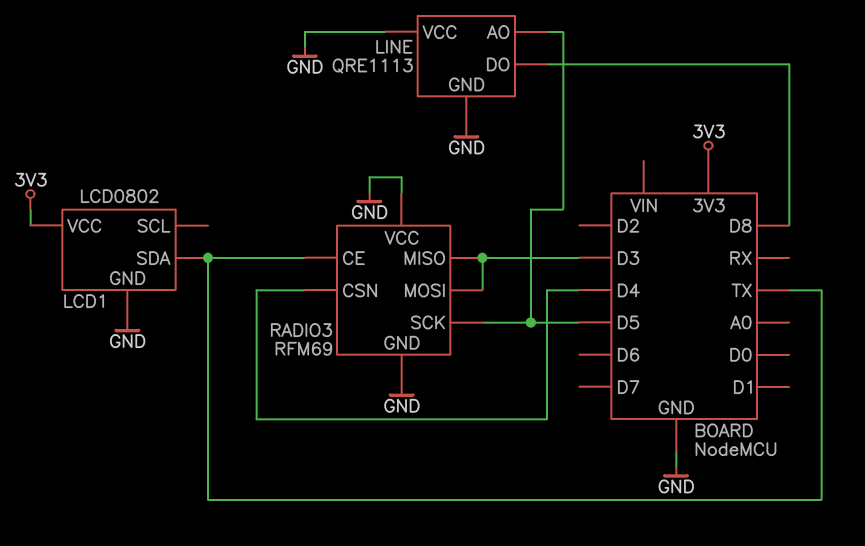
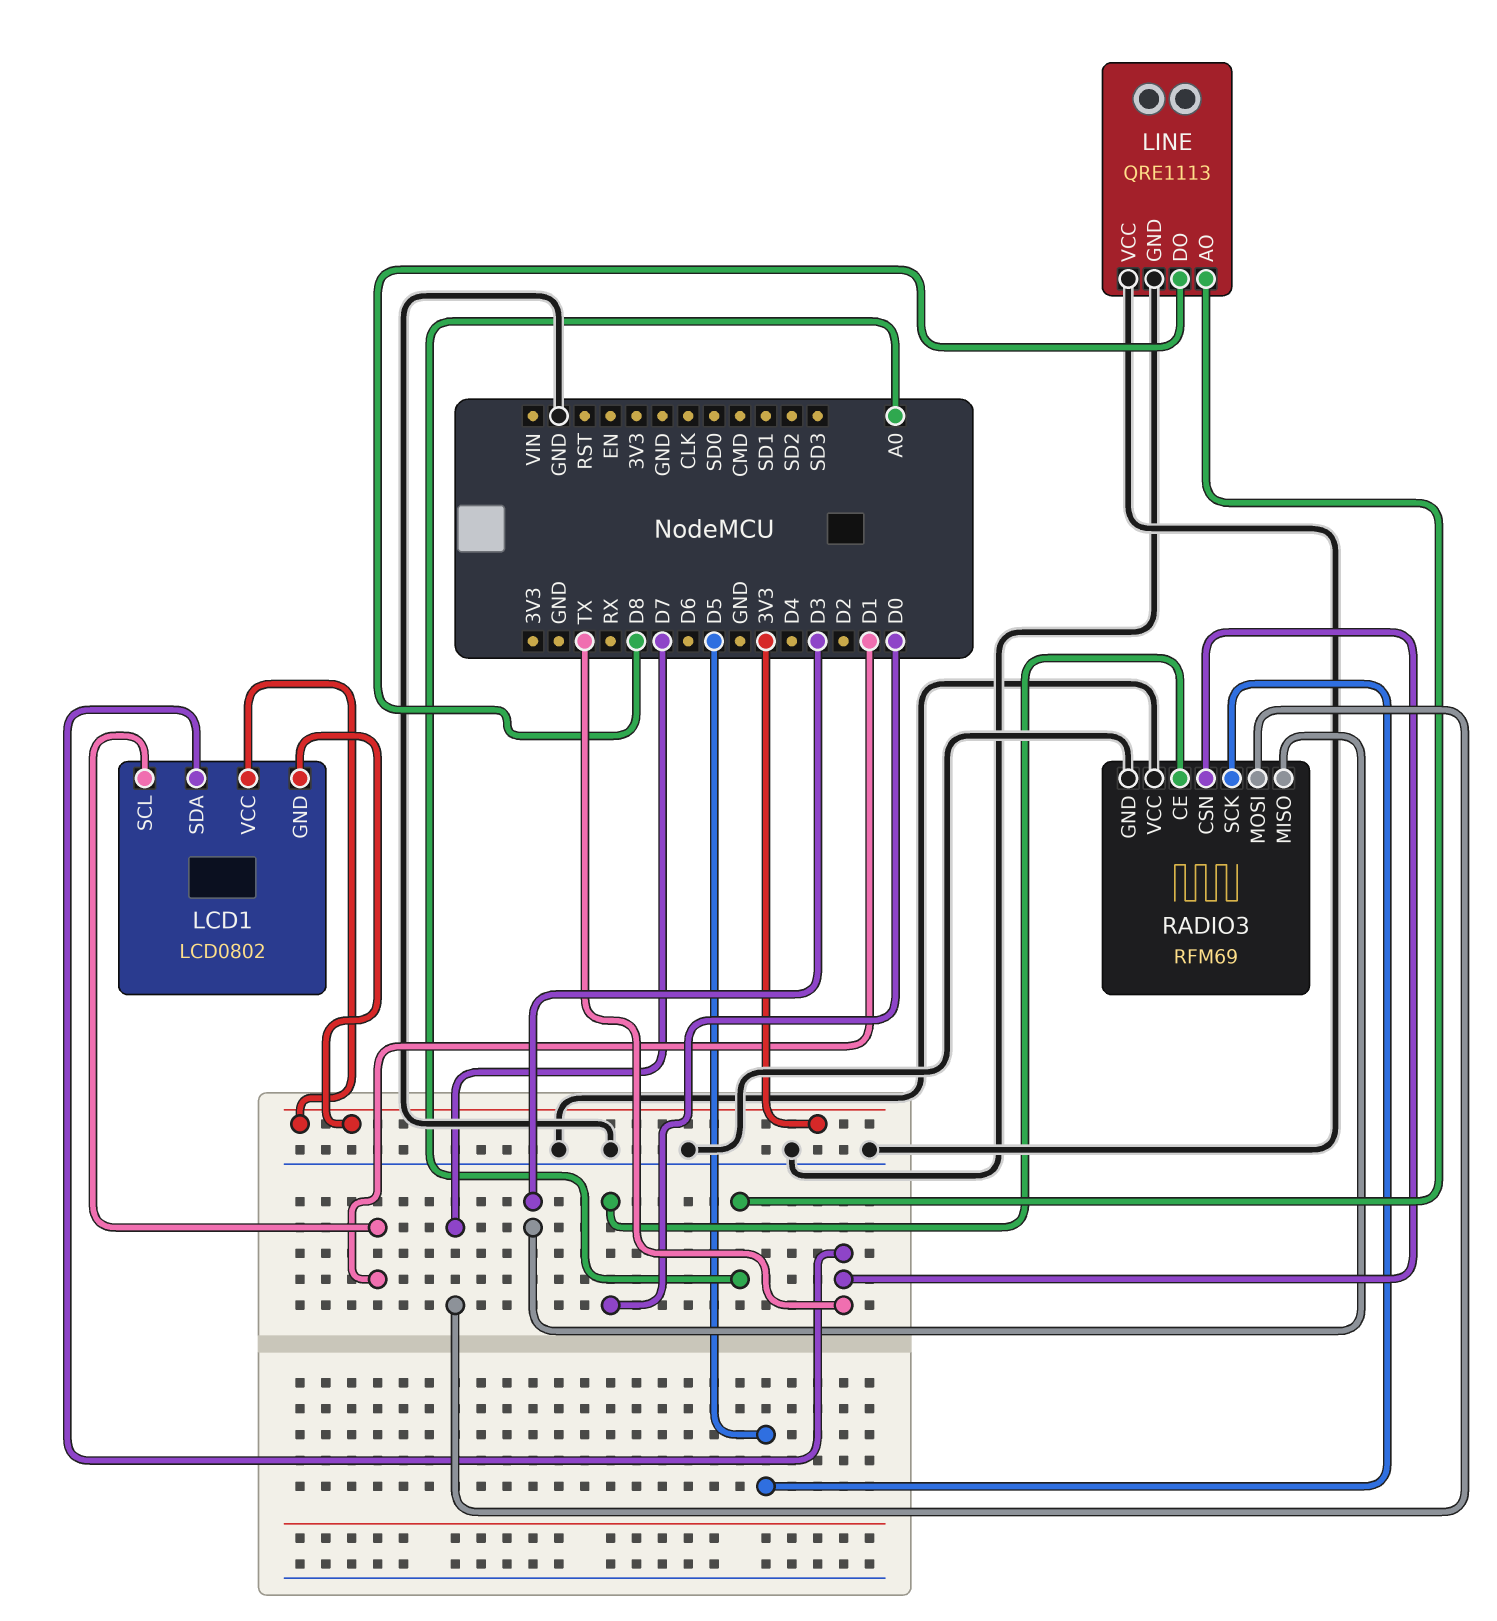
LCD1 pin GND: GND -> 3V3
LCD1 pin SCL: none -> D1
LINE pin AO: D5 -> A0
RADIO3 pin CE: TX -> D0
RADIO3 pin CSN: D4 -> TX
RADIO3 pin MOSI: D3 -> D7

